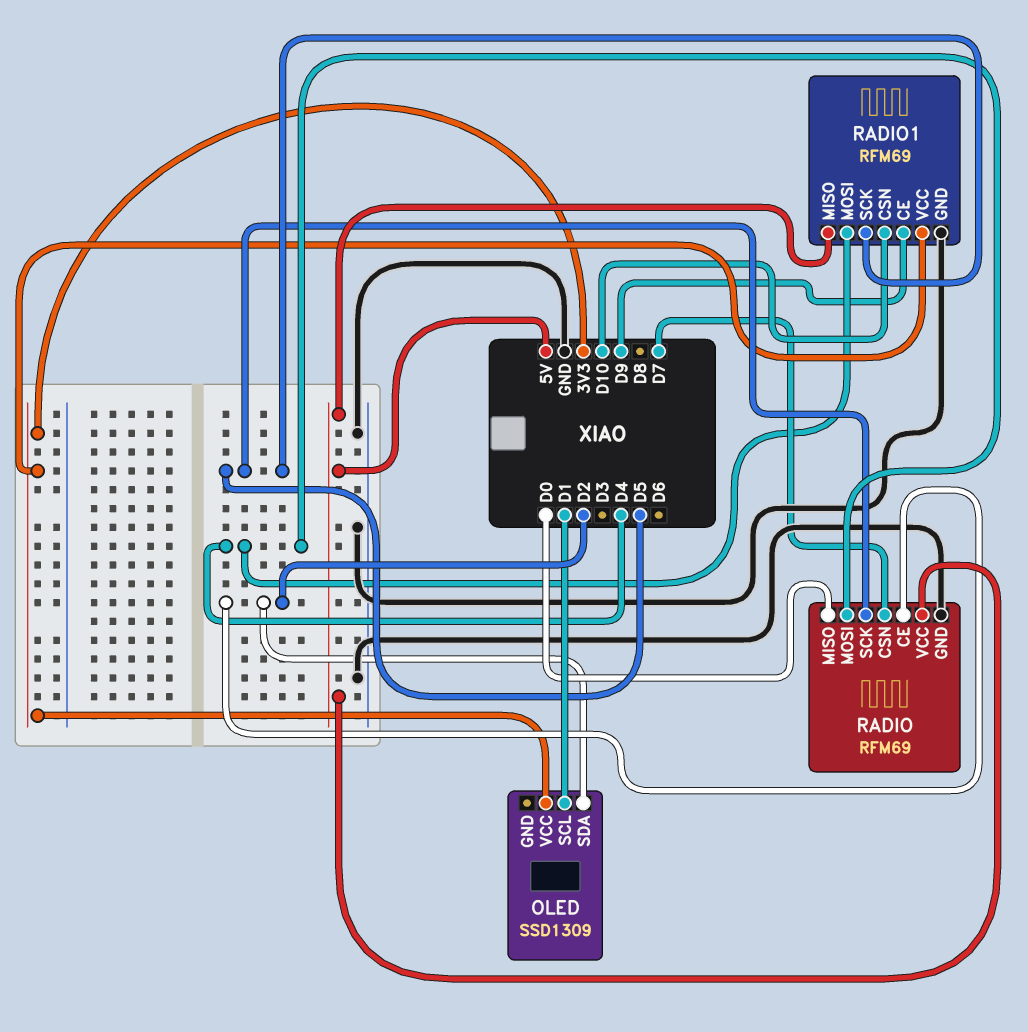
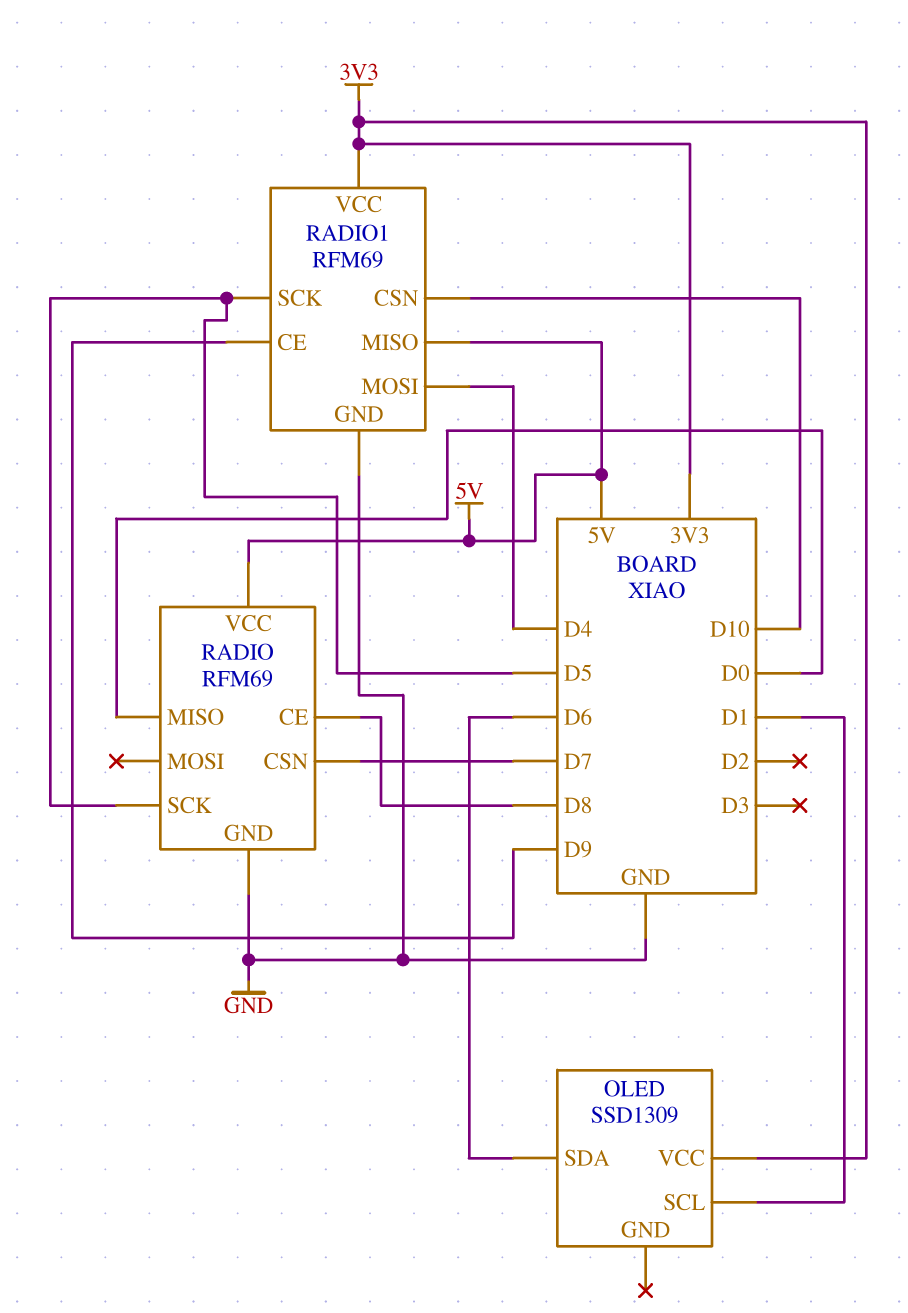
OLED pin SDA: D2 -> D6
RADIO pin CE: D2 -> D8
RADIO pin MOSI: D4 -> none

